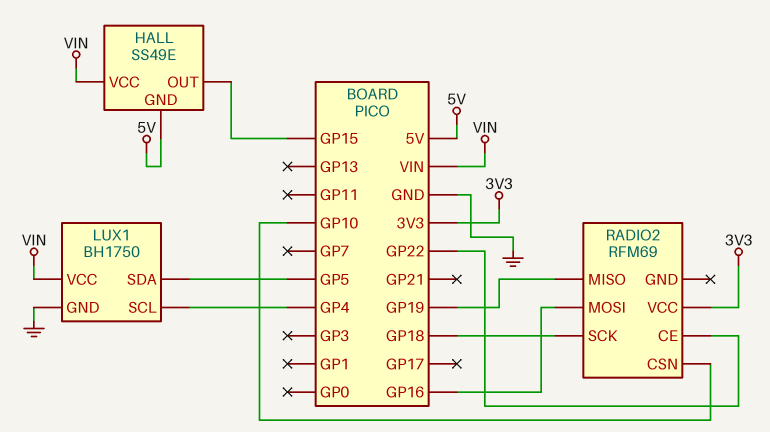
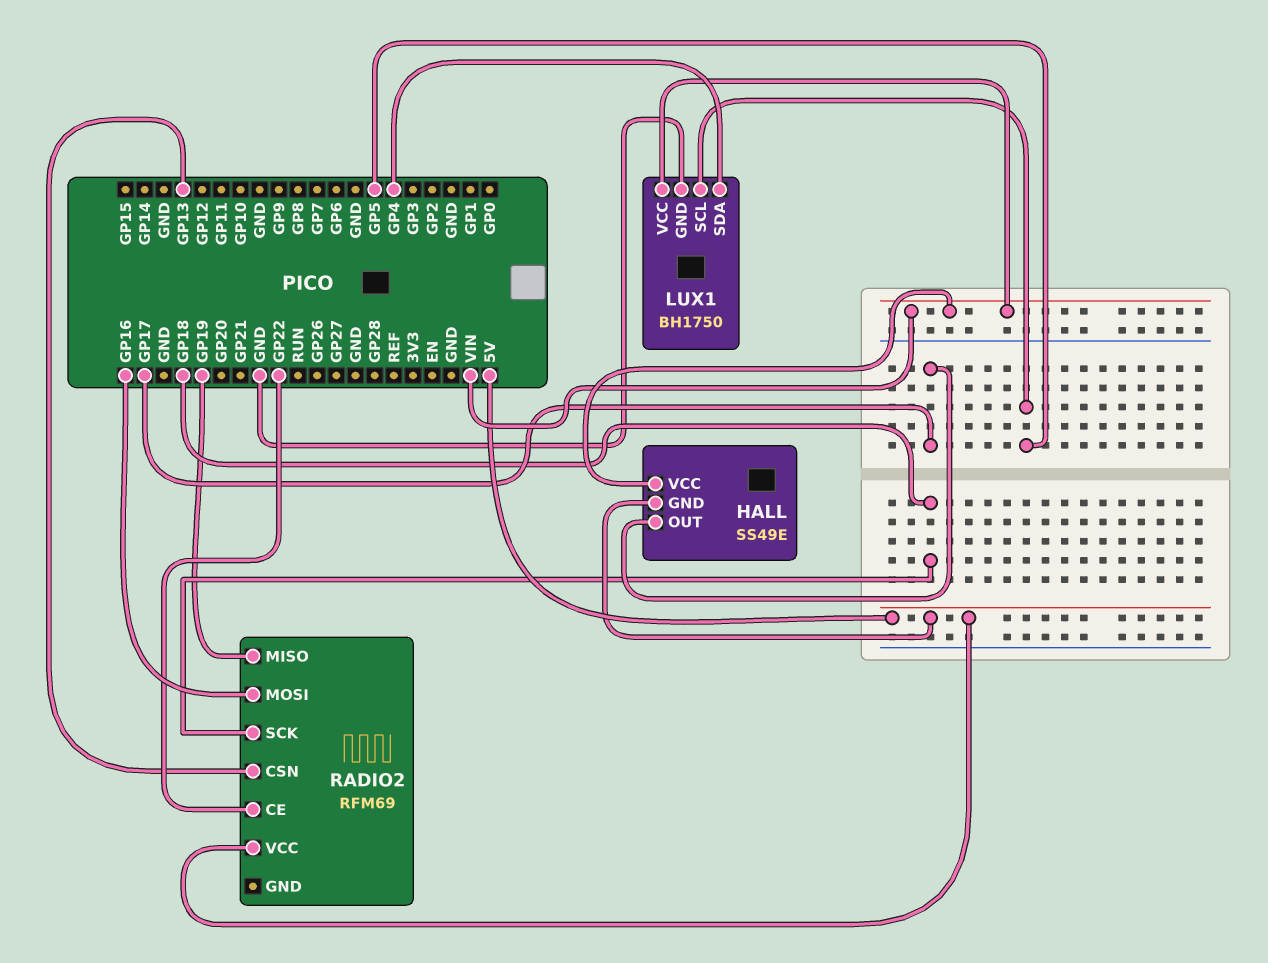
HALL pin OUT: GP15 -> GP17
LUX1 pin SCL: GP4 -> GP5
LUX1 pin SDA: GP5 -> GP4
RADIO2 pin CSN: GP10 -> GP13
RADIO2 pin VCC: 3V3 -> 5V

